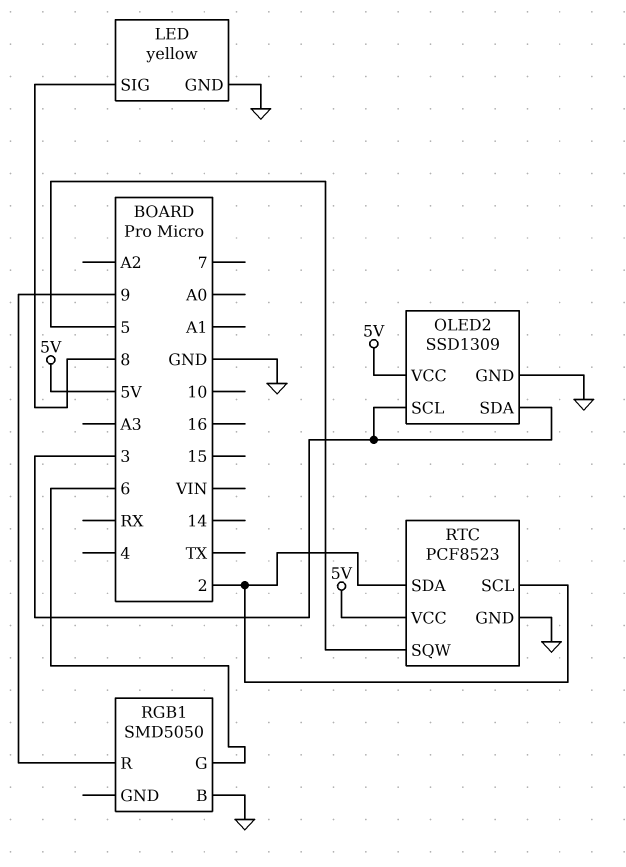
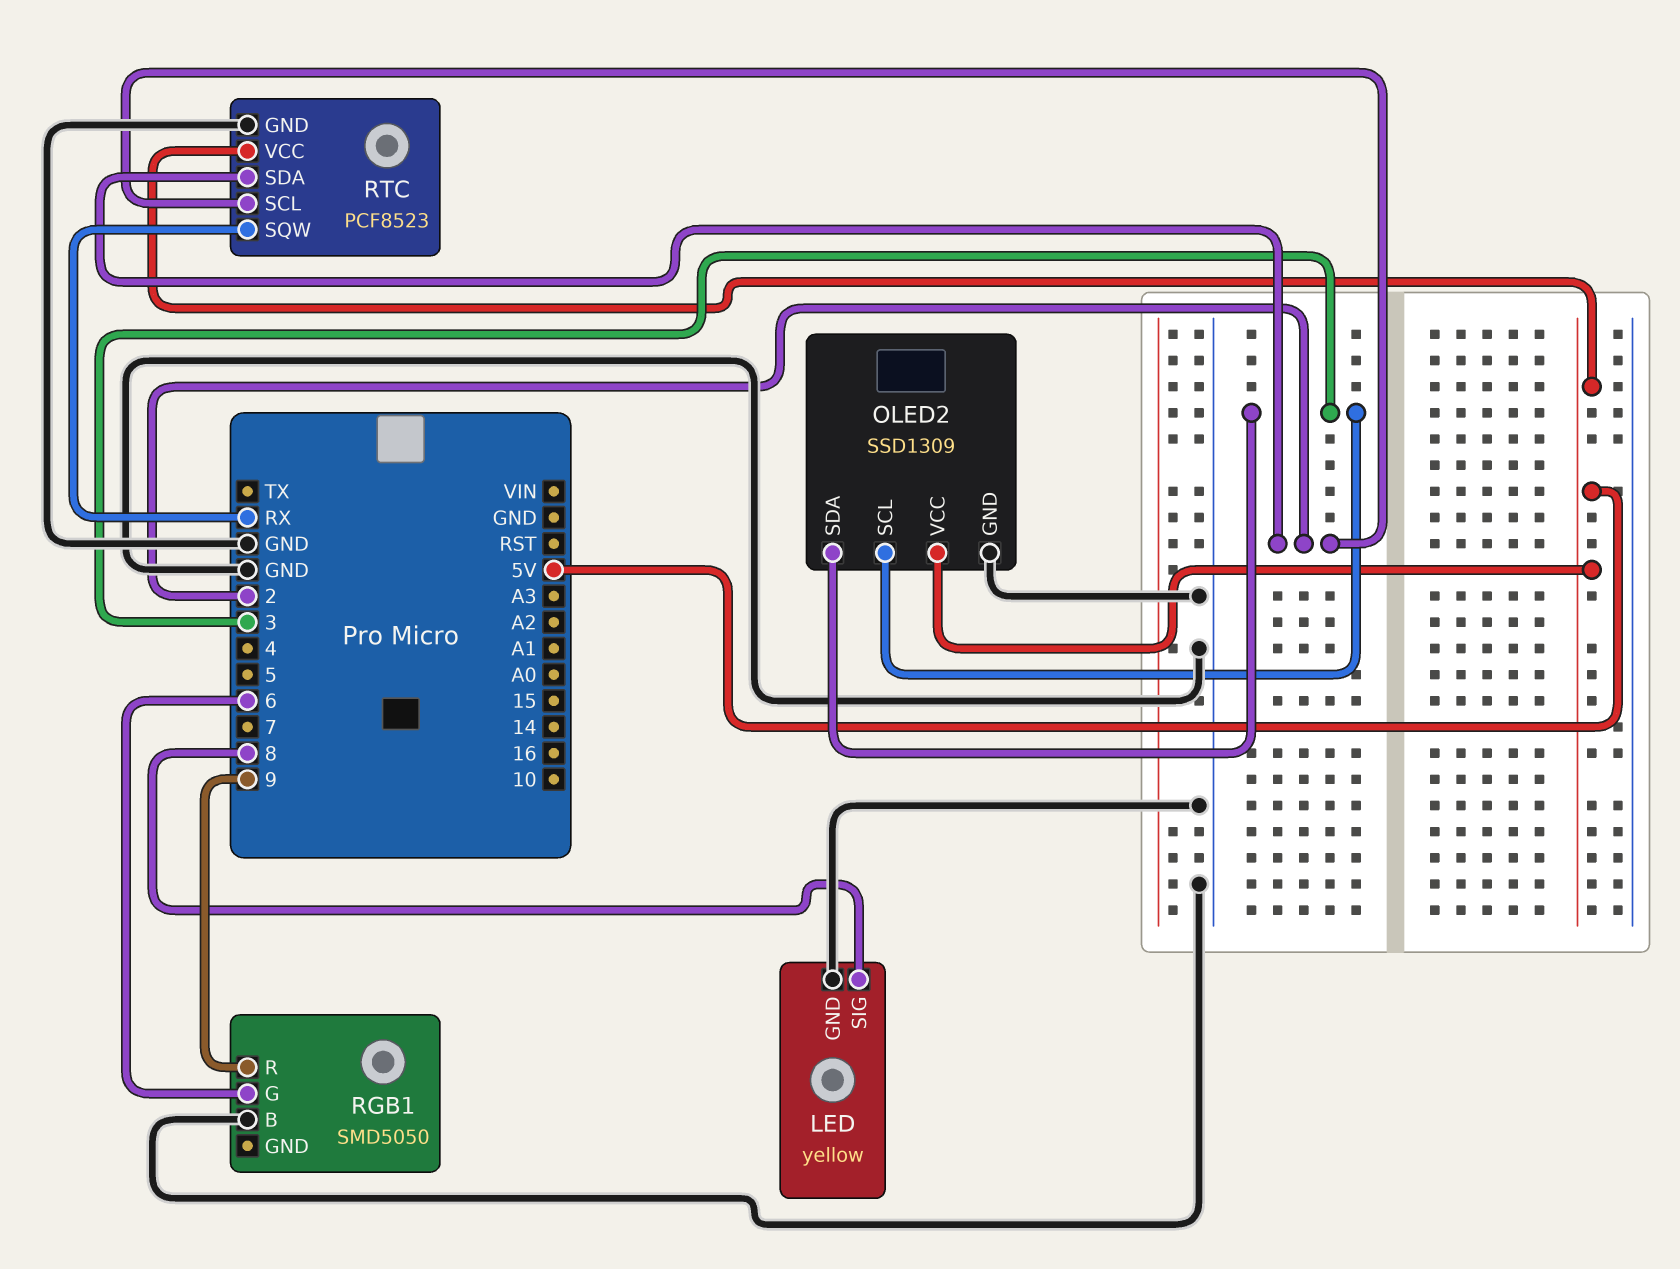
RTC pin SQW: 5 -> RX

